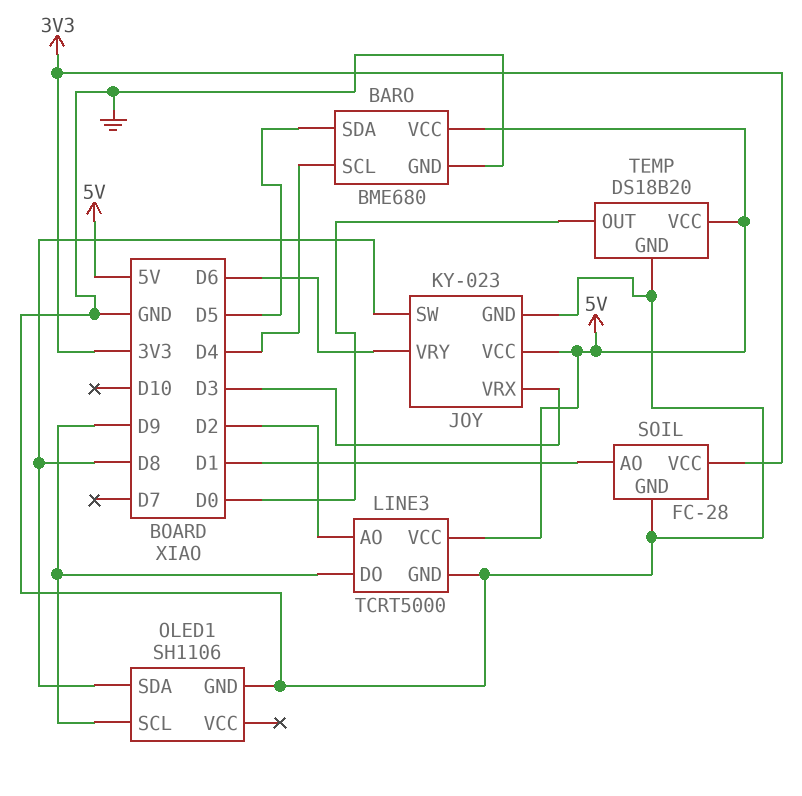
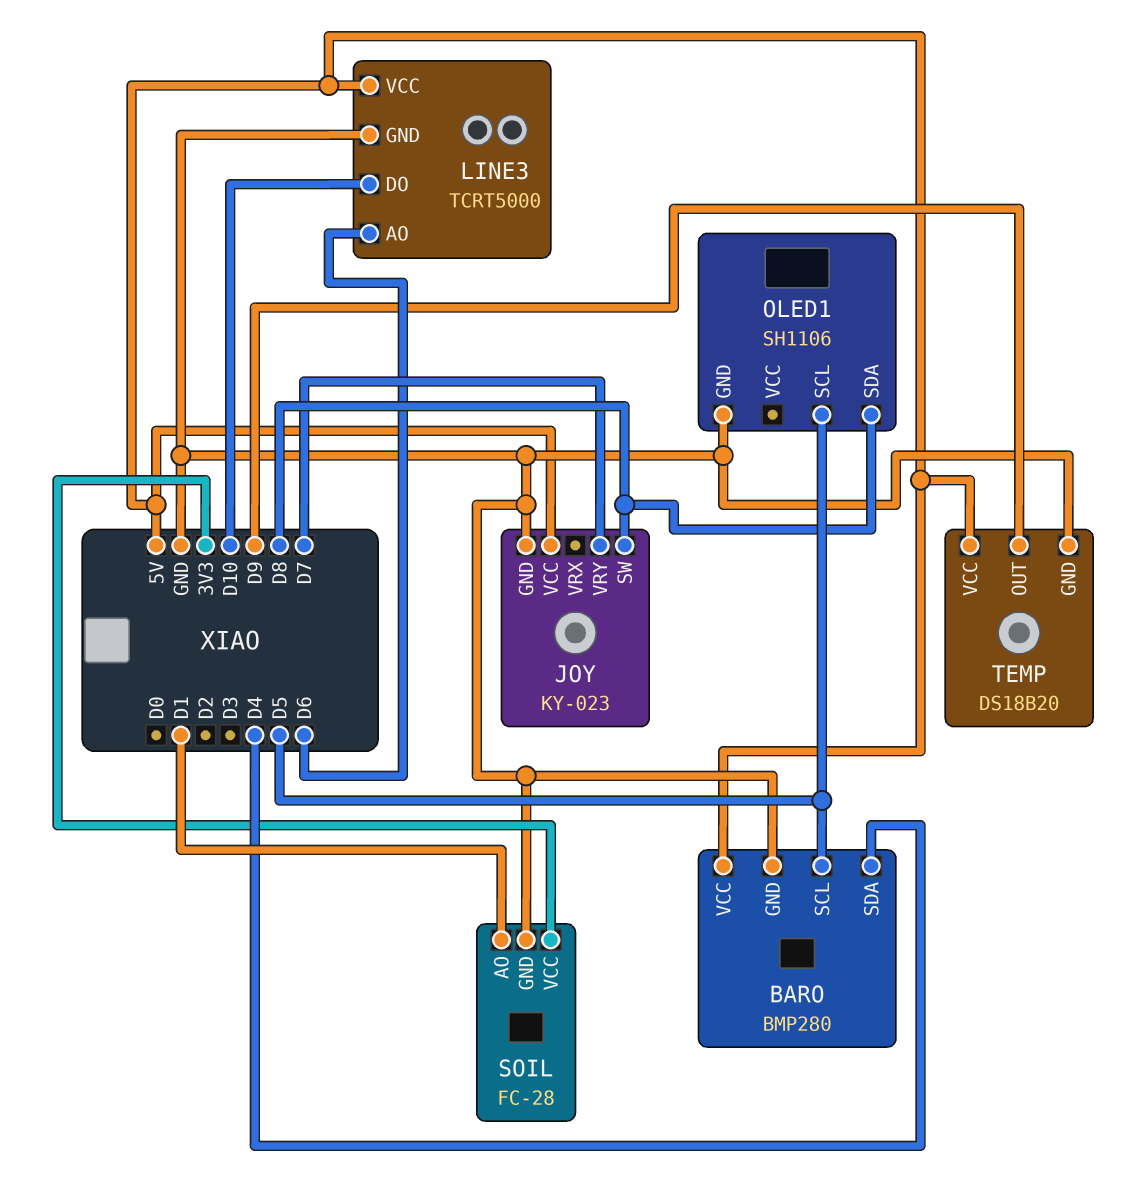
BARO: BME680 -> BMP280
BARO pin SCL: D4 -> D5
BARO pin SDA: D5 -> D4
JOY pin VRX: D3 -> none
JOY pin VRY: D6 -> D7
LINE3 pin AO: D2 -> D6
LINE3 pin DO: D9 -> D10
OLED1 pin SCL: D9 -> D5
TEMP pin OUT: D0 -> D9

